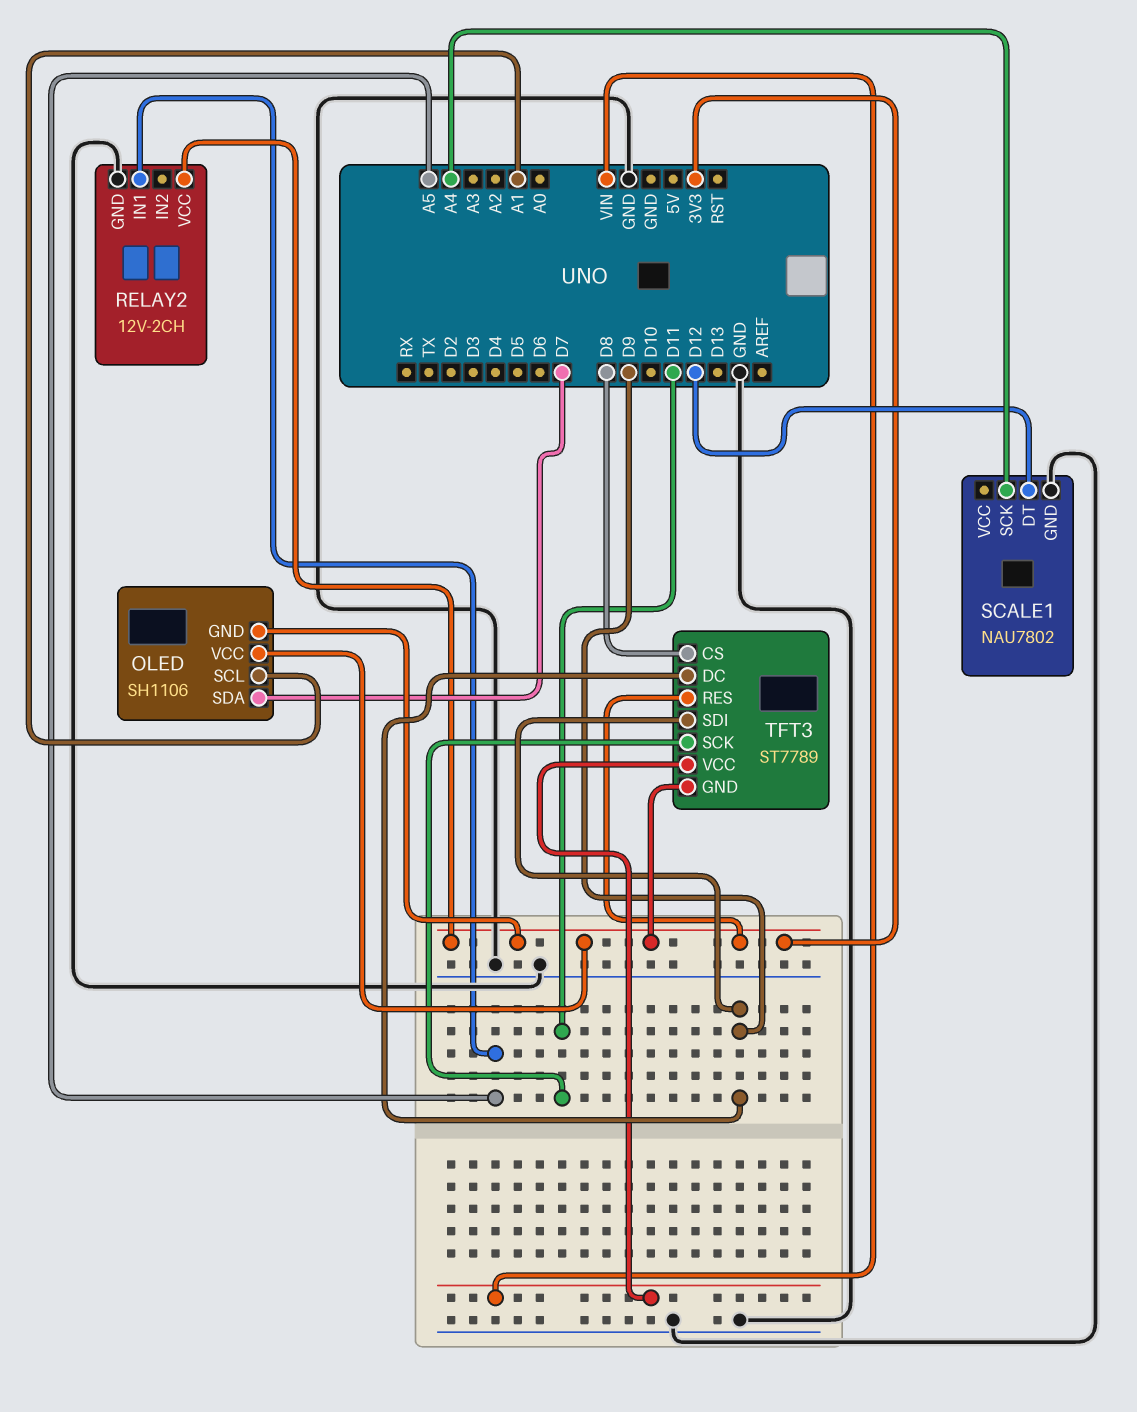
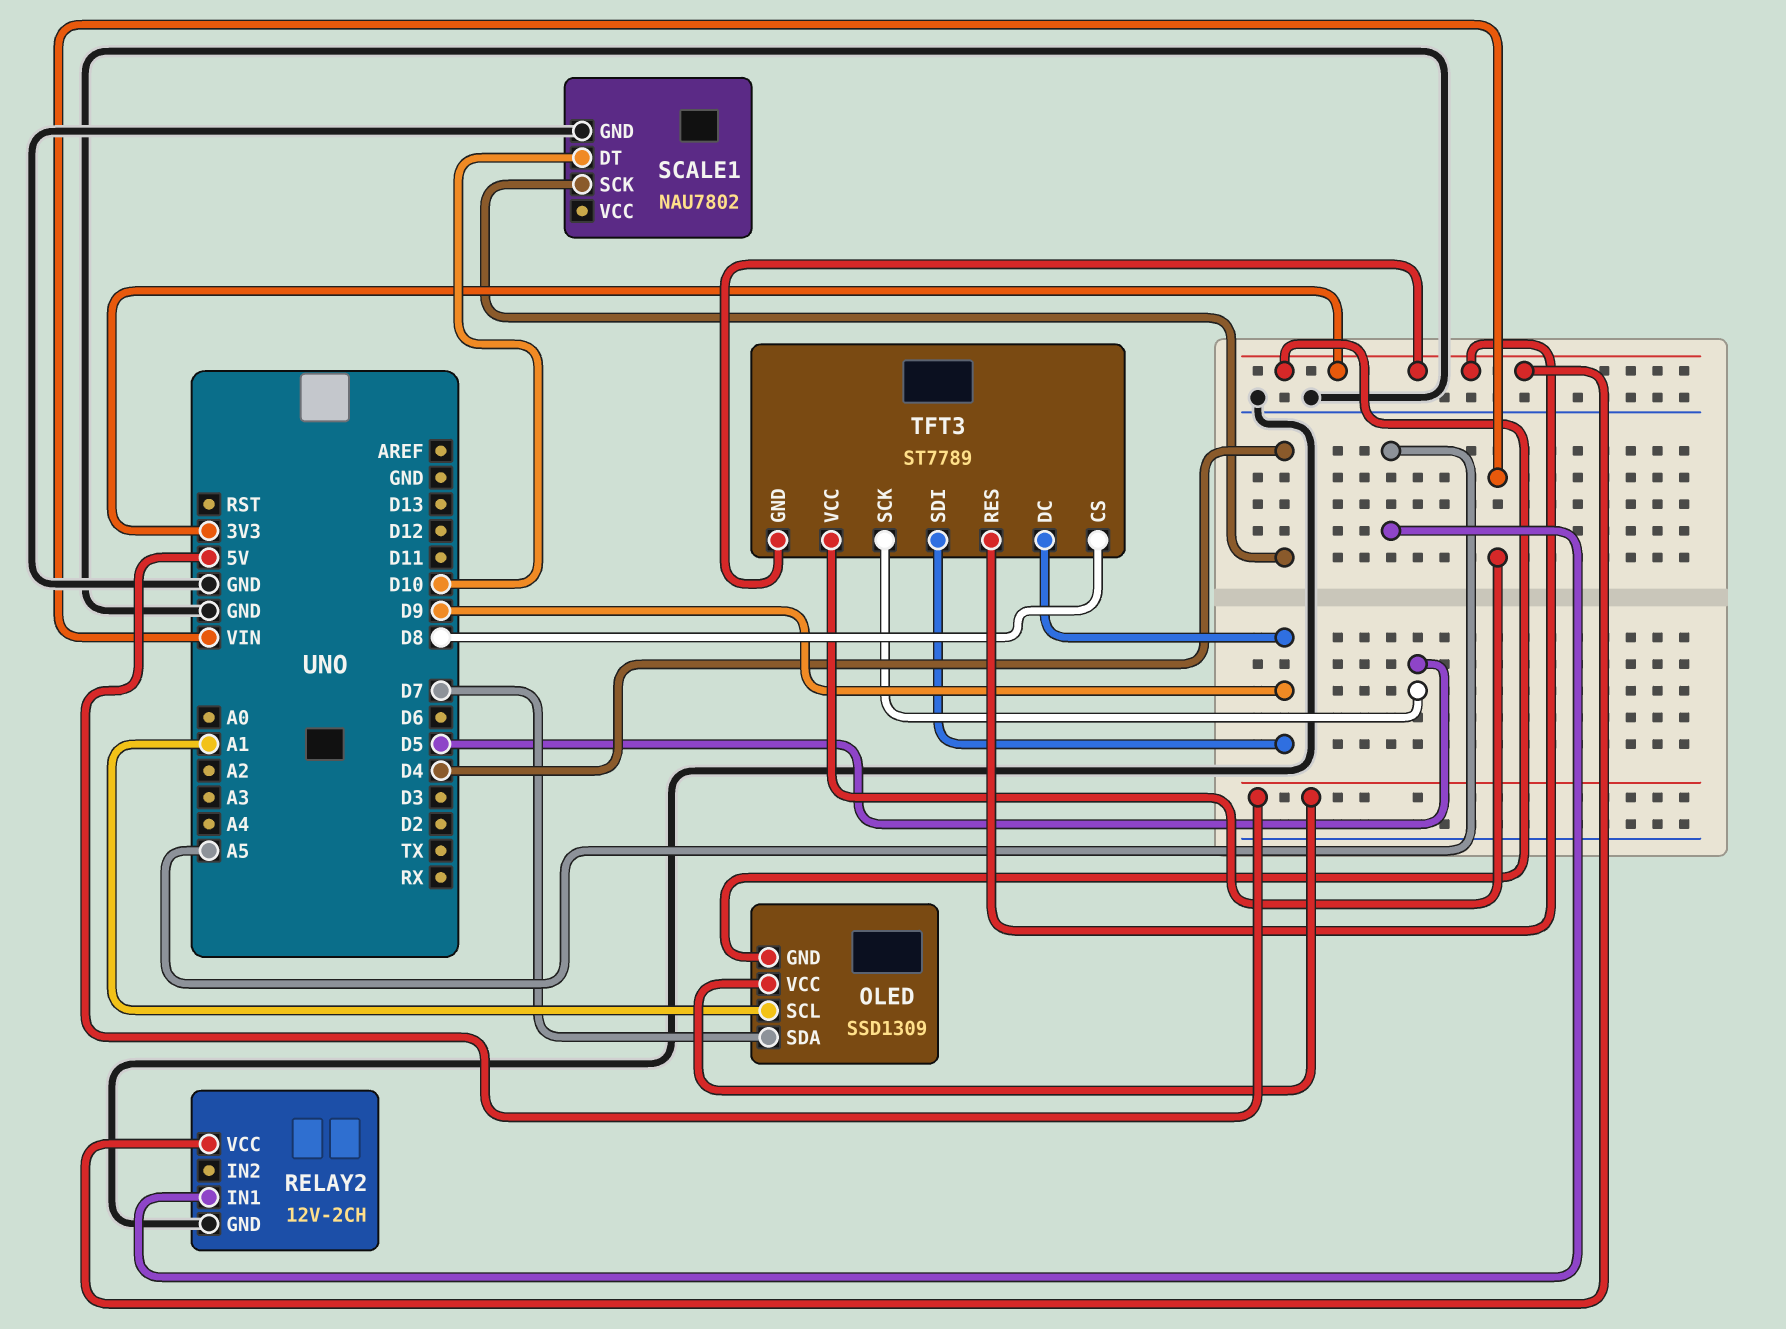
OLED: SH1106 -> SSD1309
OLED pin VCC: 3V3 -> 5V
SCALE1 pin DT: D12 -> D10
SCALE1 pin SCK: A4 -> D4
TFT3 pin SCK: D11 -> D5

